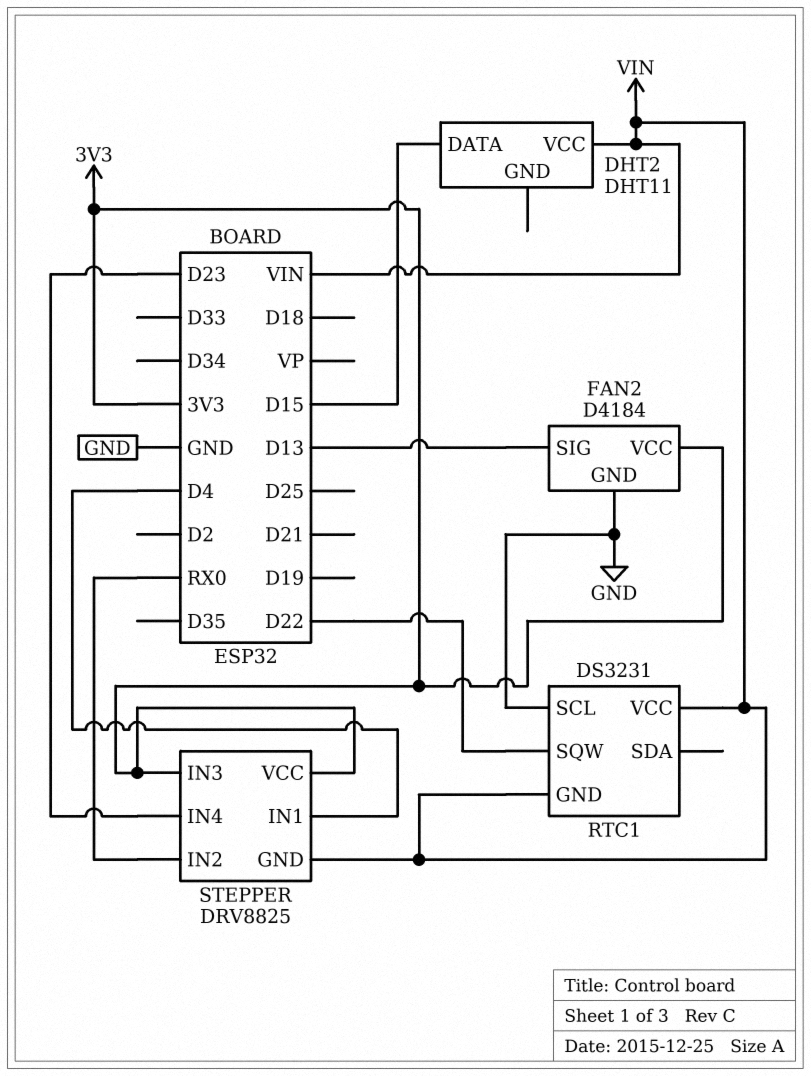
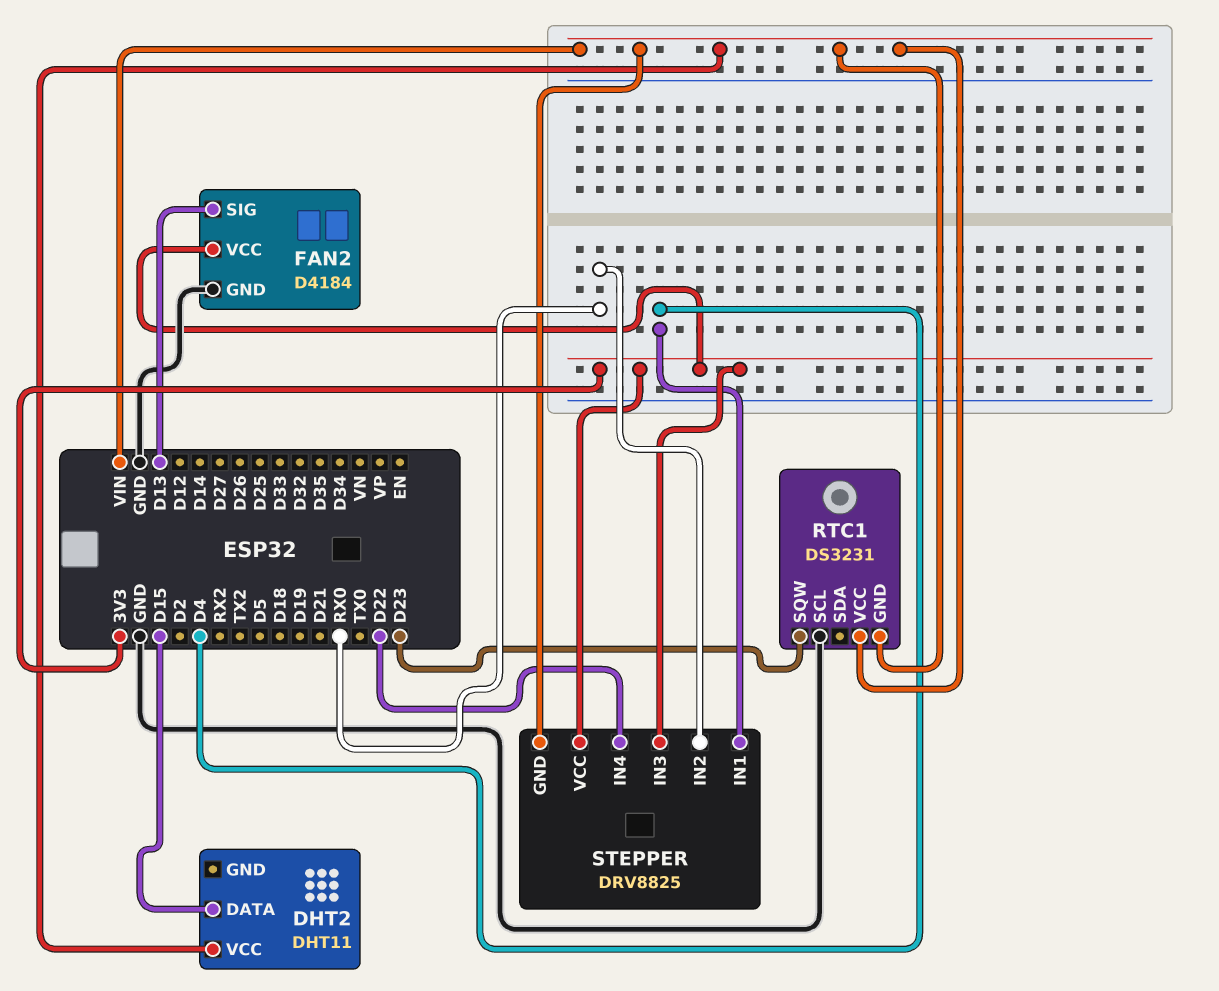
RTC1 pin SQW: D22 -> D23
STEPPER pin IN4: D23 -> D22

